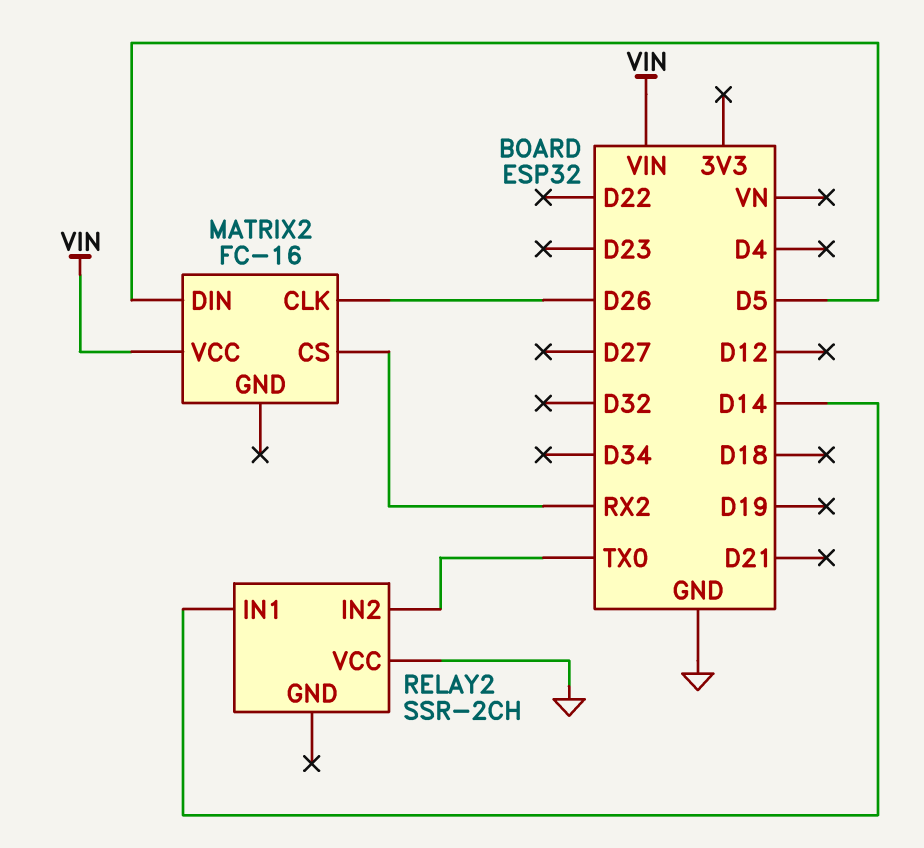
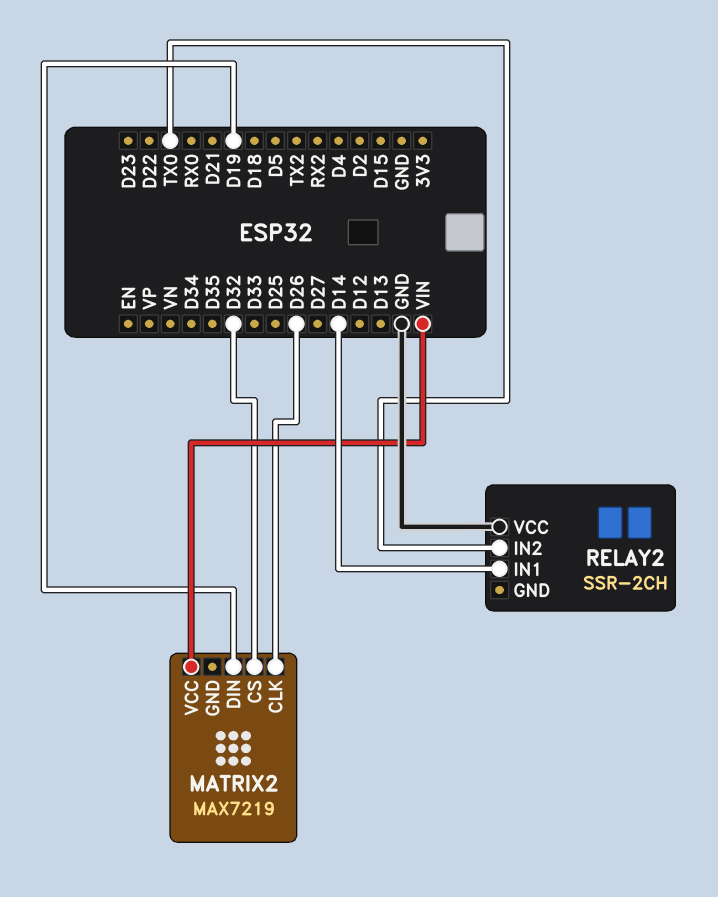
MATRIX2: FC-16 -> MAX7219
MATRIX2 pin CS: RX2 -> D32
MATRIX2 pin DIN: D5 -> D19

